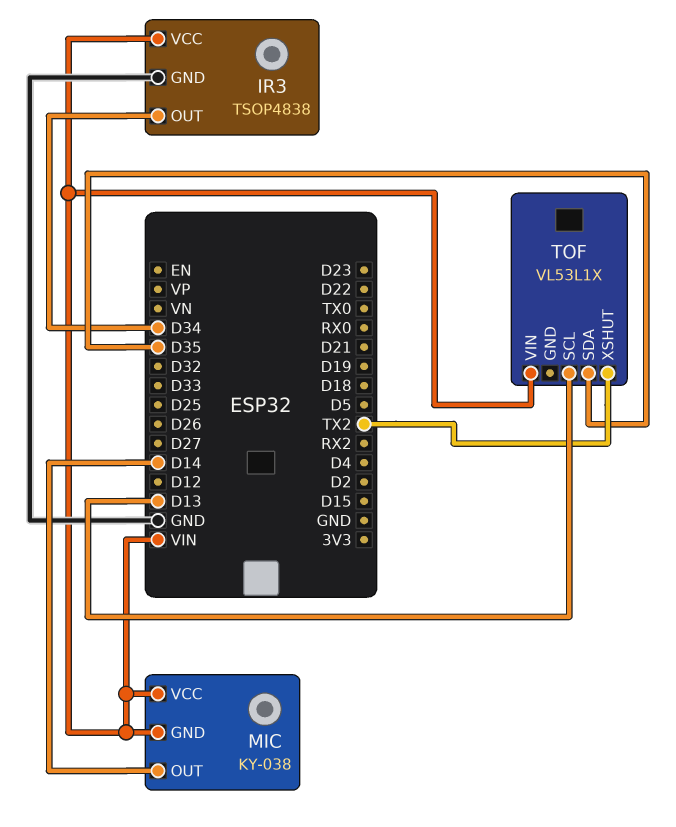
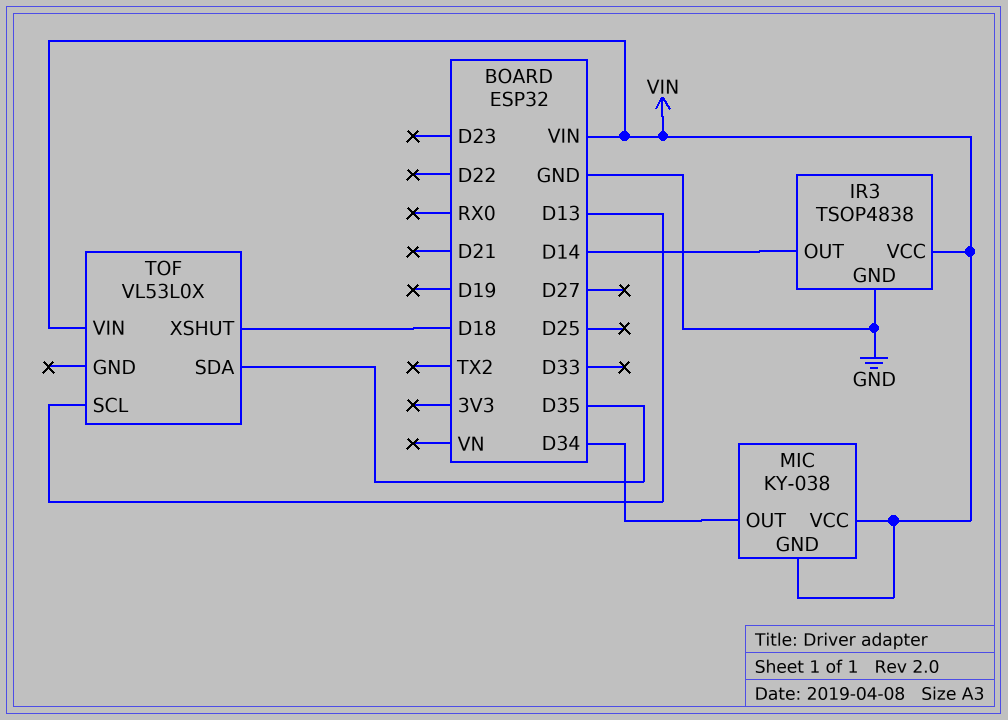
IR3 pin OUT: D34 -> D14
MIC pin OUT: D14 -> D34
TOF: VL53L1X -> VL53L0X
TOF pin XSHUT: TX2 -> D18

